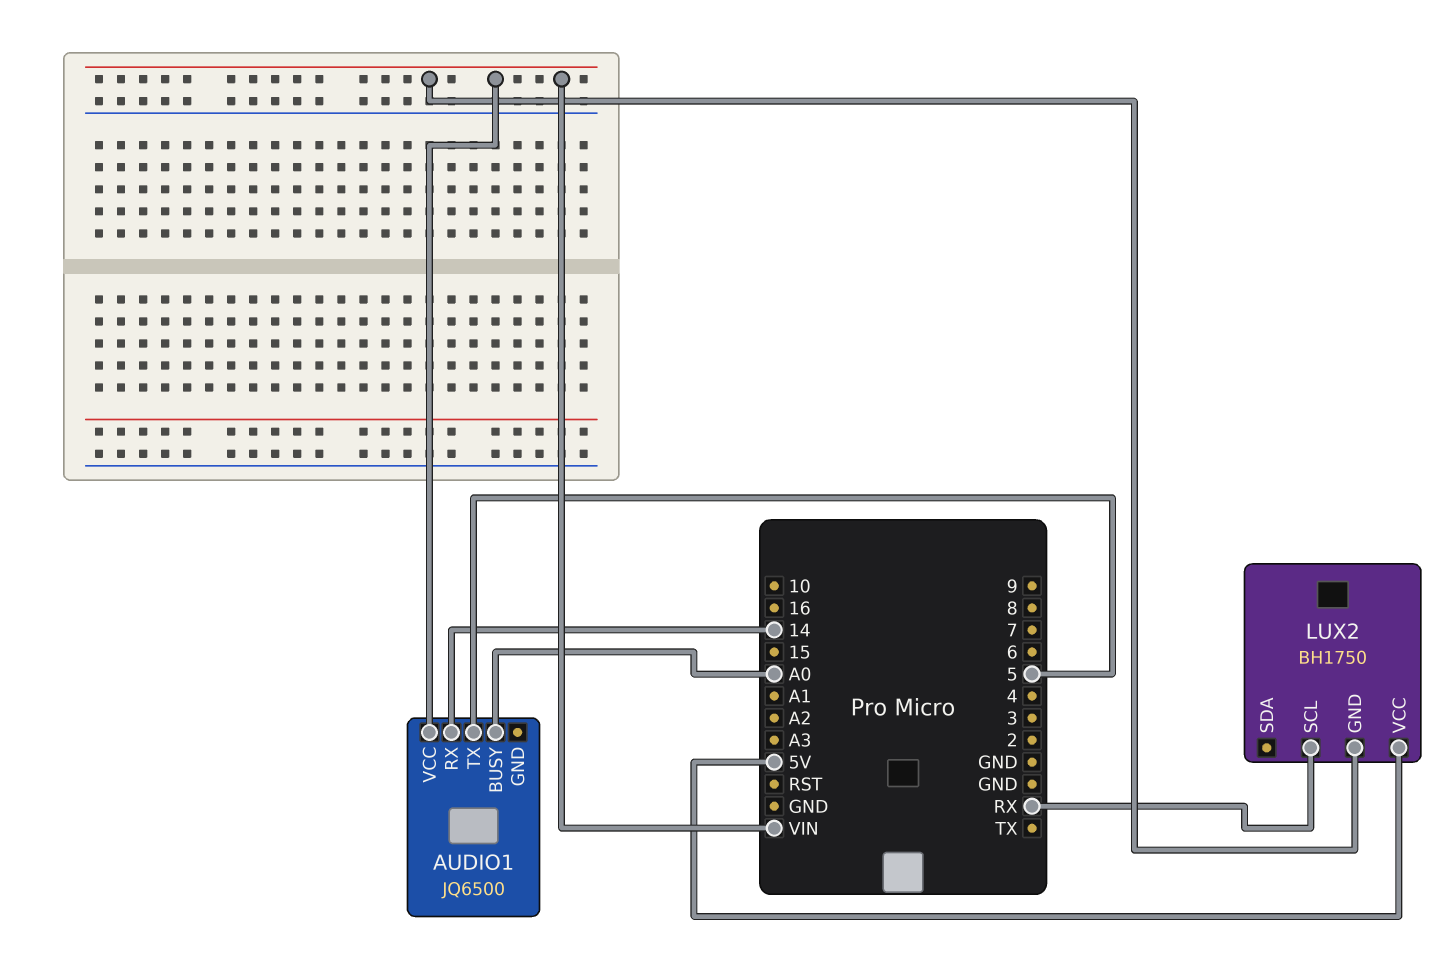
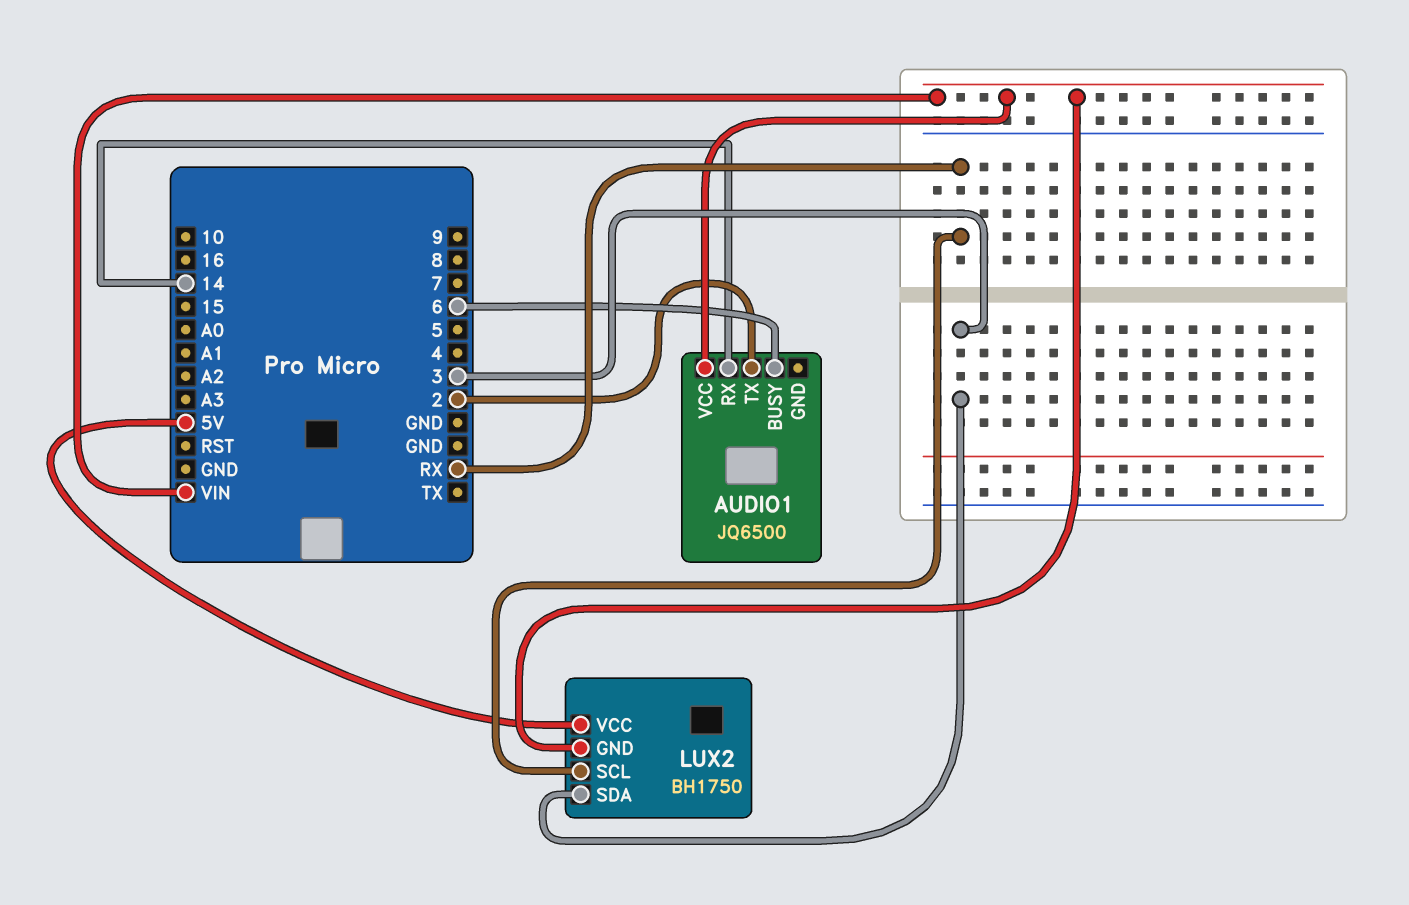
AUDIO1 pin BUSY: A0 -> 6
AUDIO1 pin TX: 5 -> 2
LUX2 pin SDA: none -> 3

